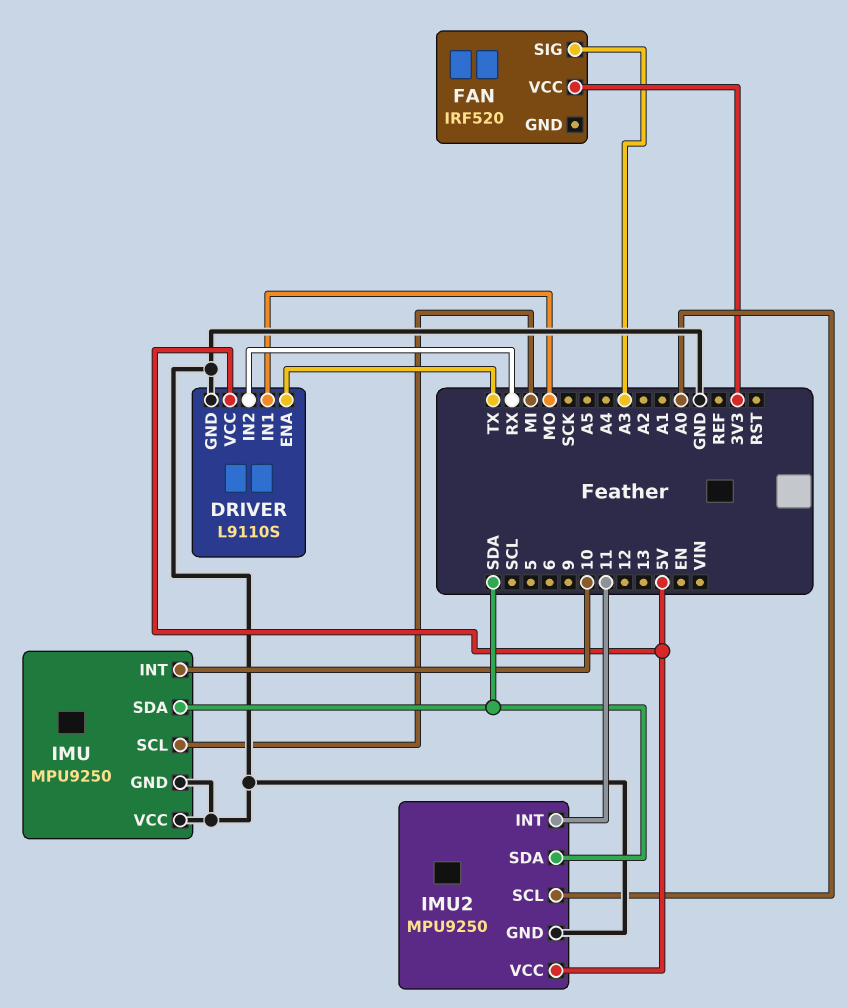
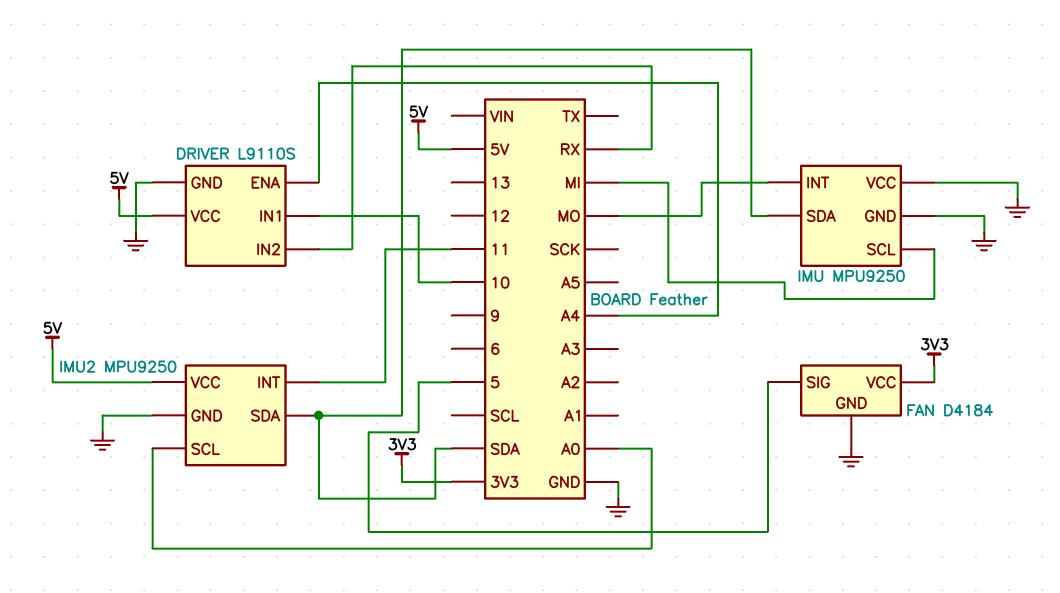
DRIVER pin ENA: TX -> A4
DRIVER pin IN1: MO -> 10
FAN: IRF520 -> D4184
FAN pin GND: none -> GND
FAN pin SIG: A3 -> 5
IMU pin INT: 10 -> MO

